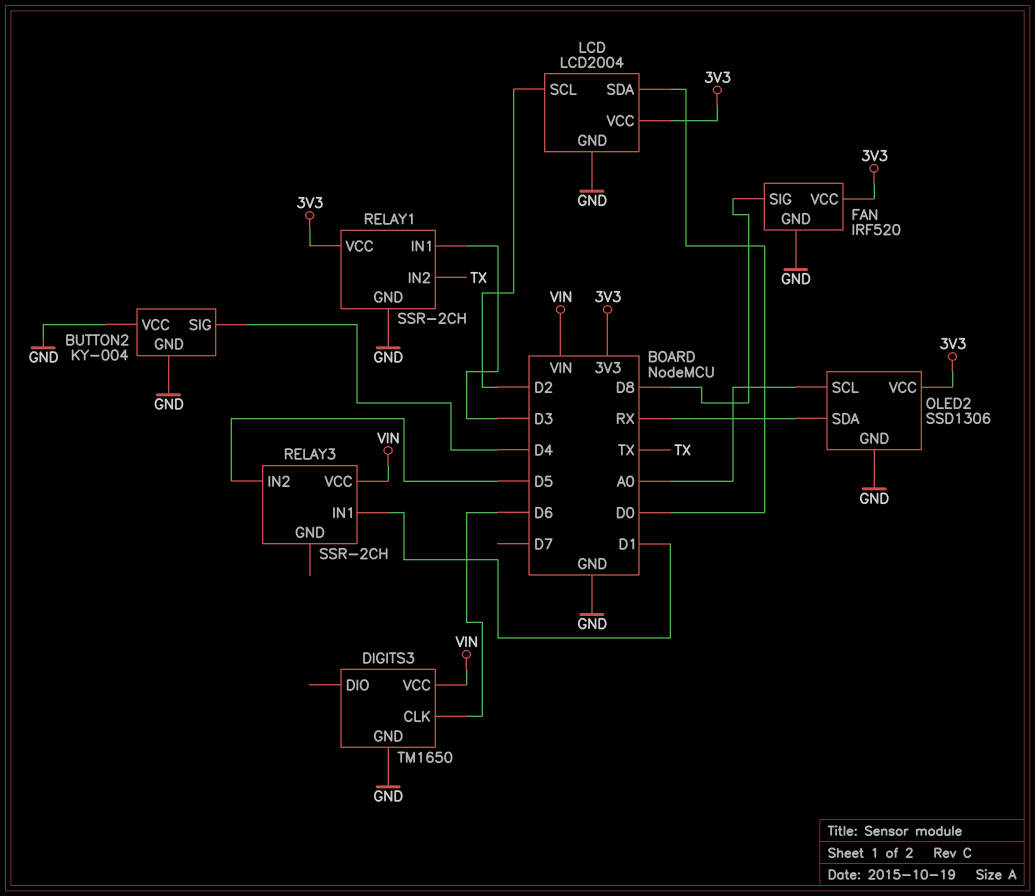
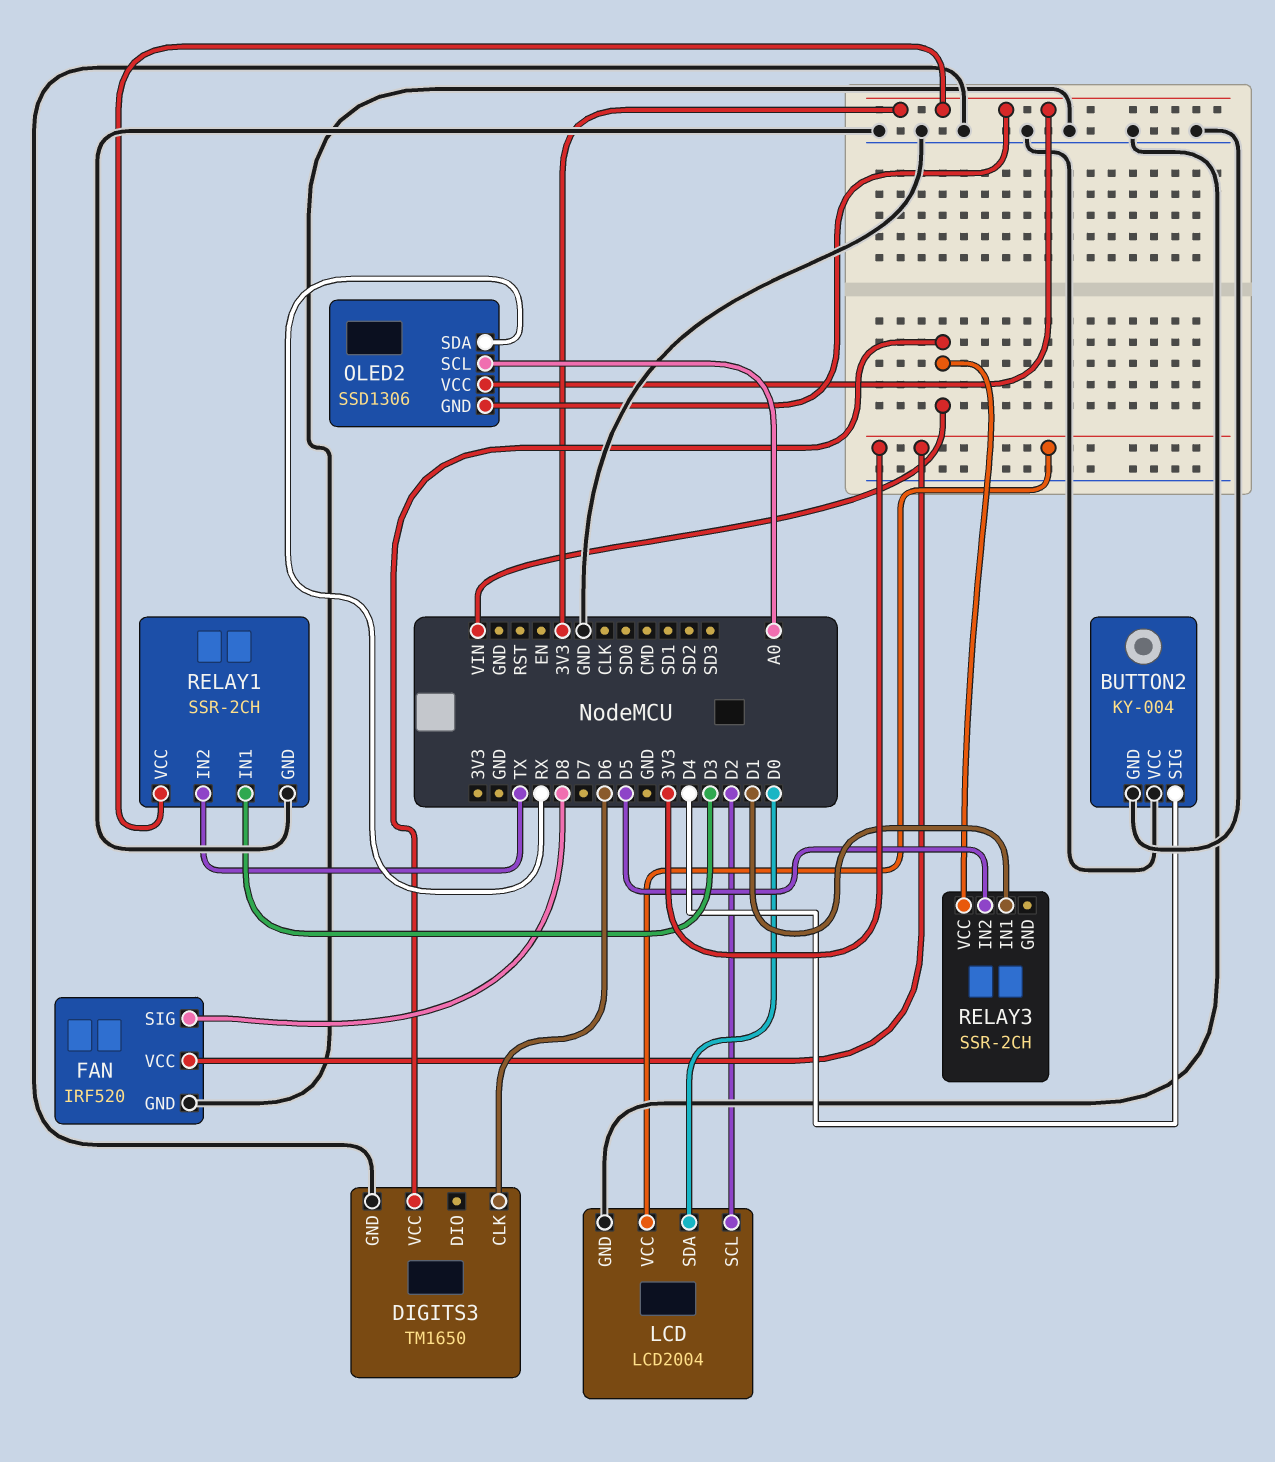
OLED2 pin GND: GND -> 3V3

